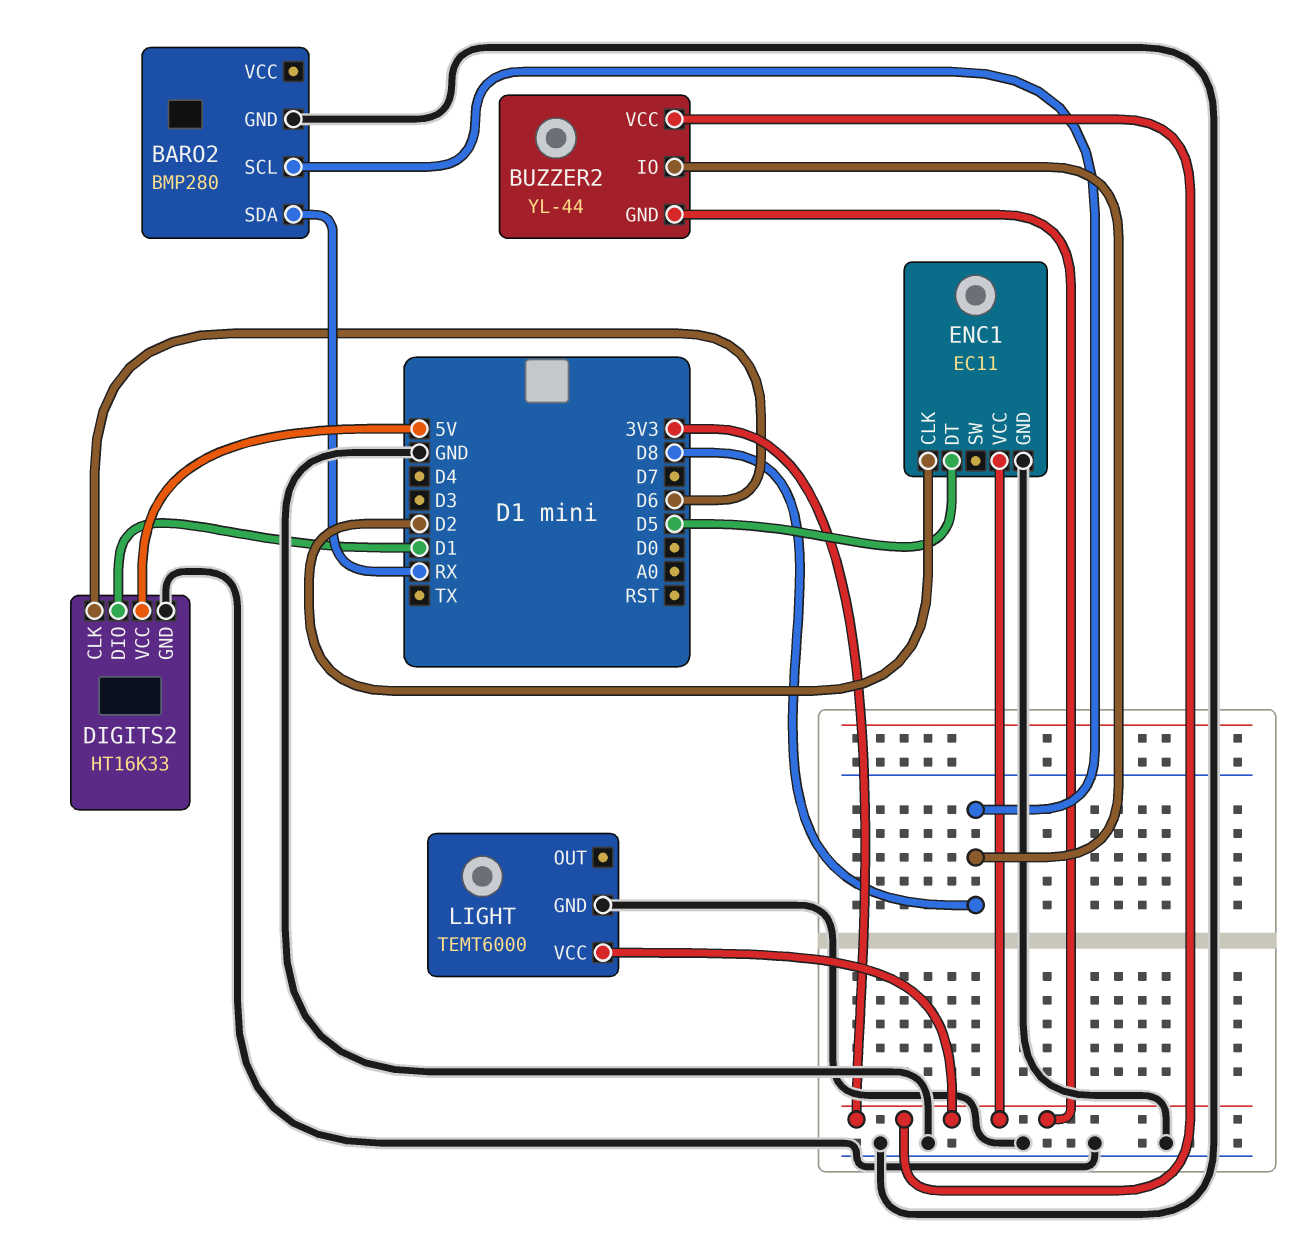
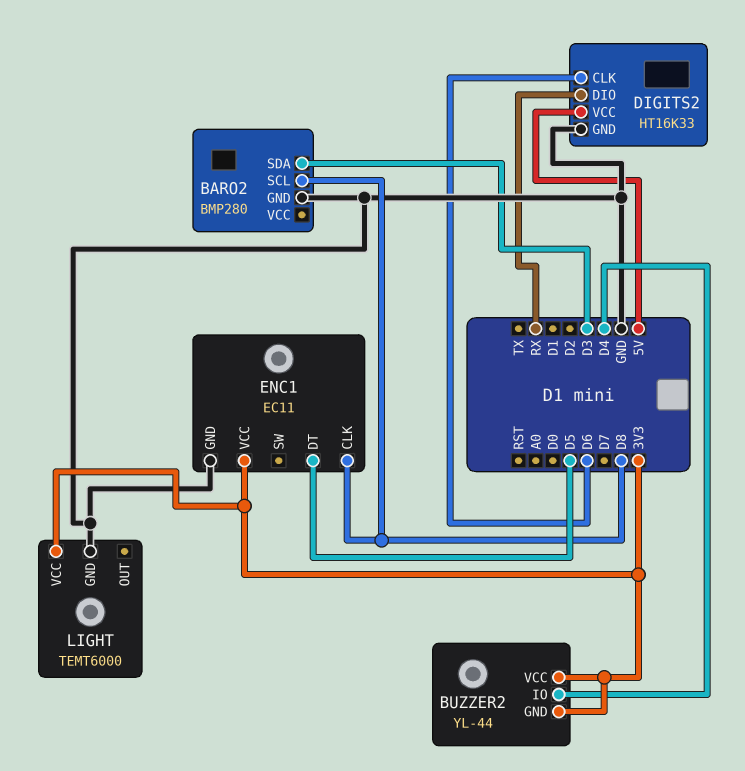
BARO2 pin SDA: RX -> D3
BUZZER2 pin IO: D8 -> D4
DIGITS2 pin DIO: D1 -> RX
ENC1 pin CLK: D2 -> D8

